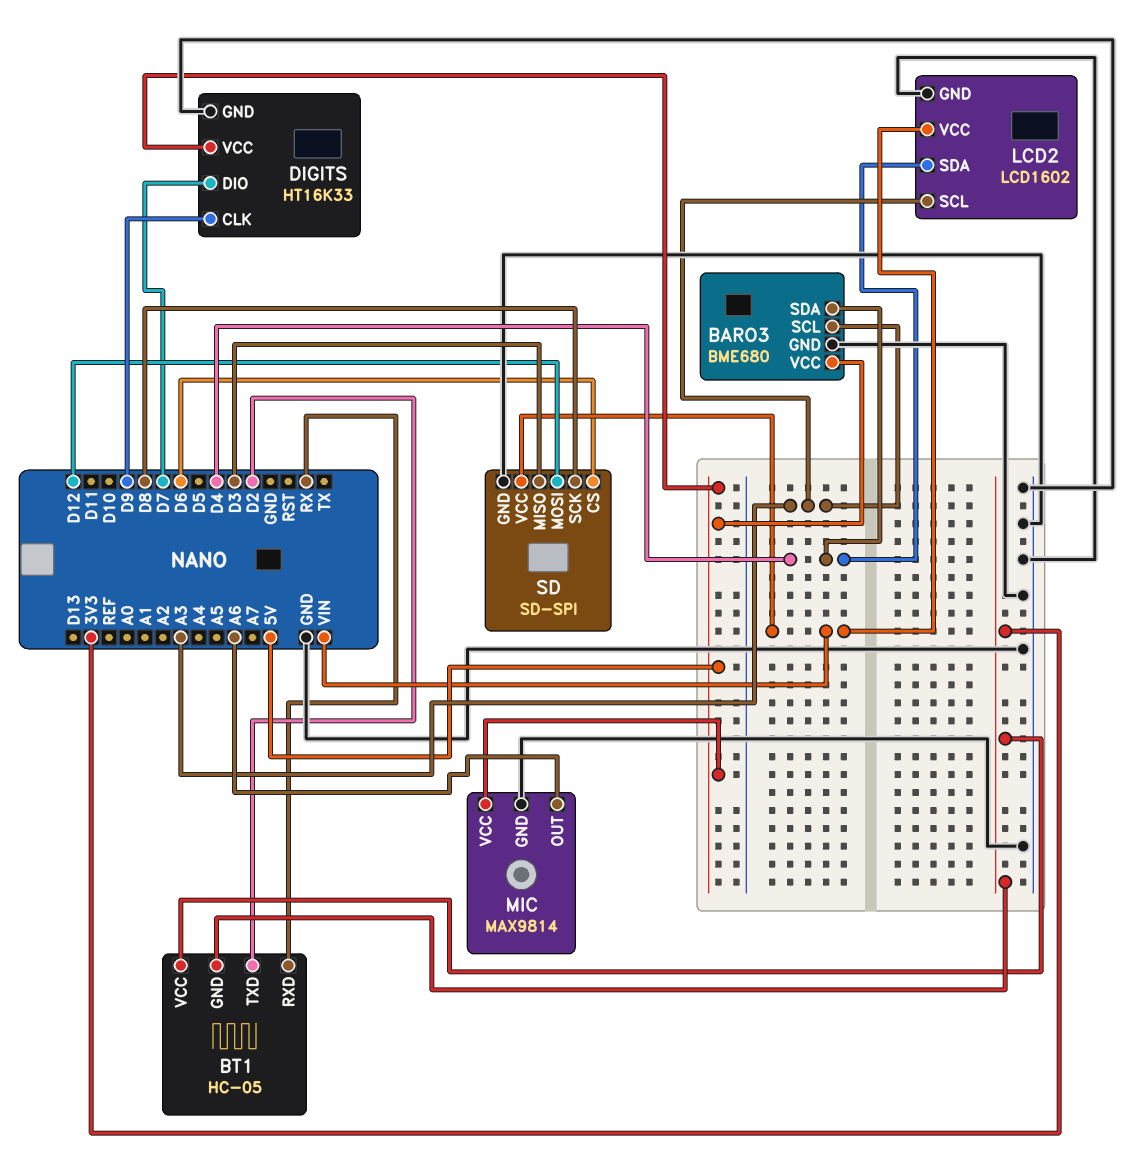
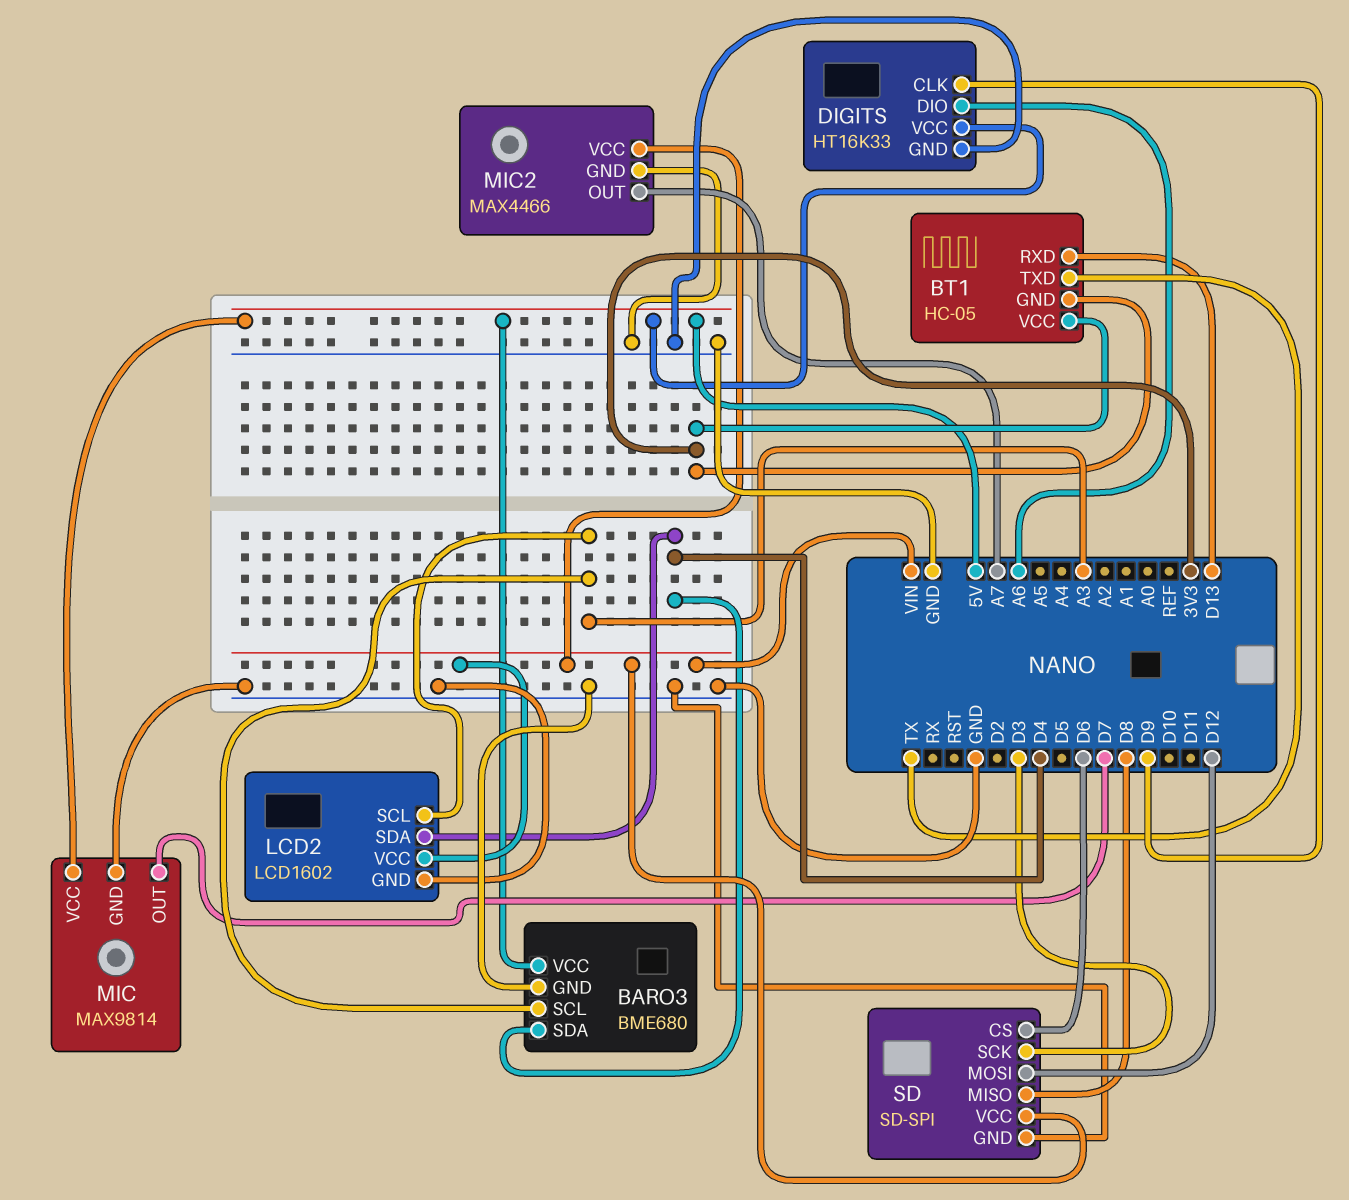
BT1 pin RXD: RX -> D13
BT1 pin TXD: D2 -> TX
DIGITS pin DIO: D7 -> A6
MIC pin OUT: A6 -> D7
MIC2: none -> MAX4466
MIC2 pin GND: none -> GND
MIC2 pin OUT: none -> A7
MIC2 pin VCC: none -> VIN
SD pin MISO: D3 -> D8
SD pin SCK: D8 -> D3

